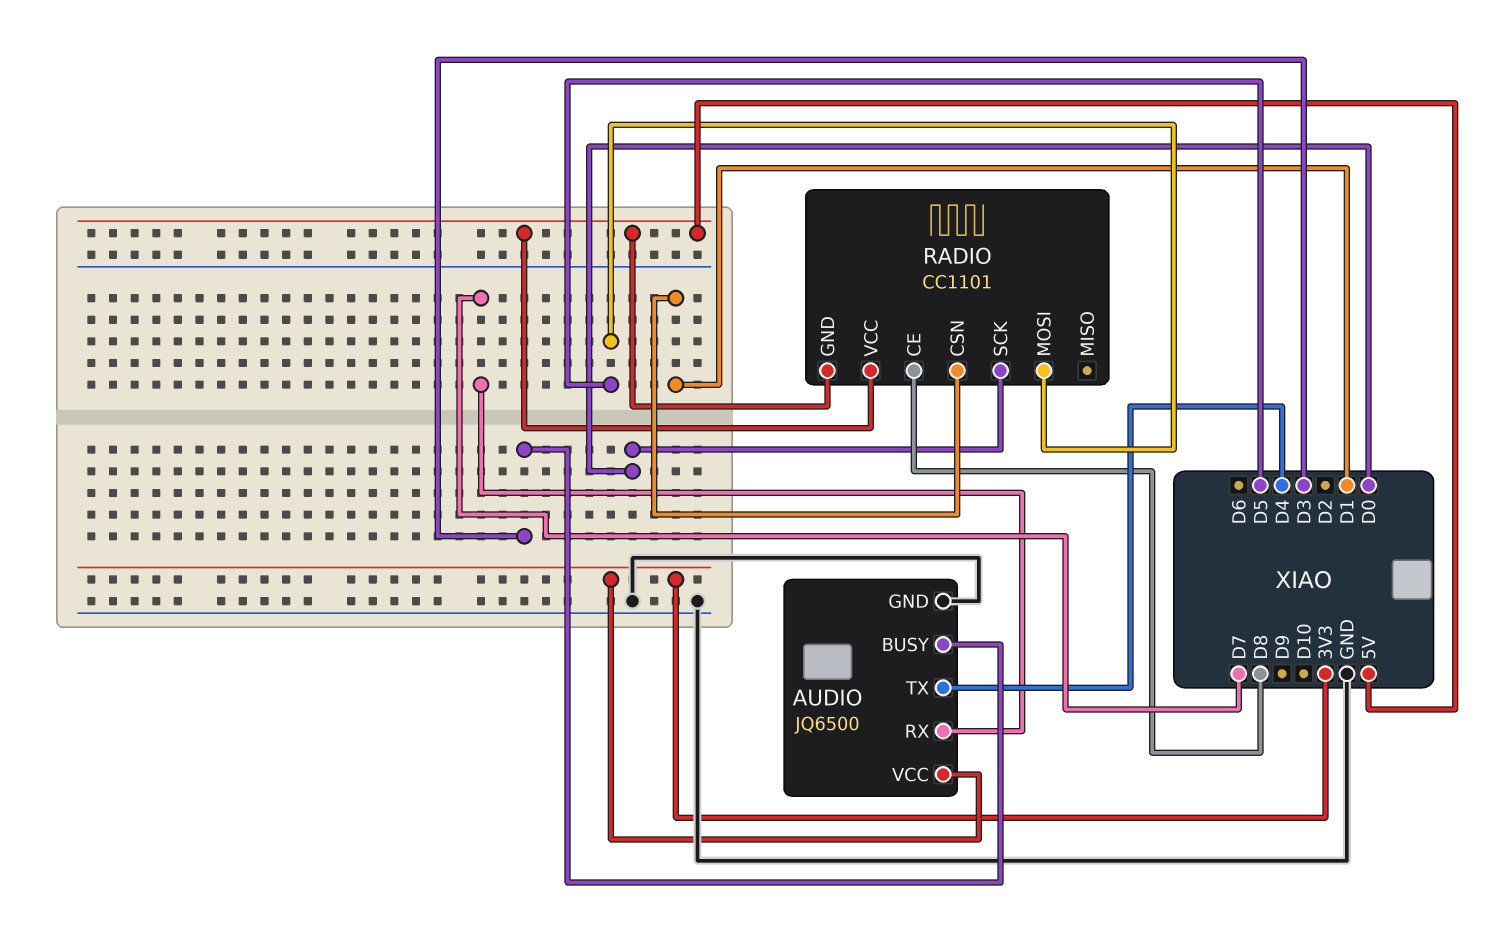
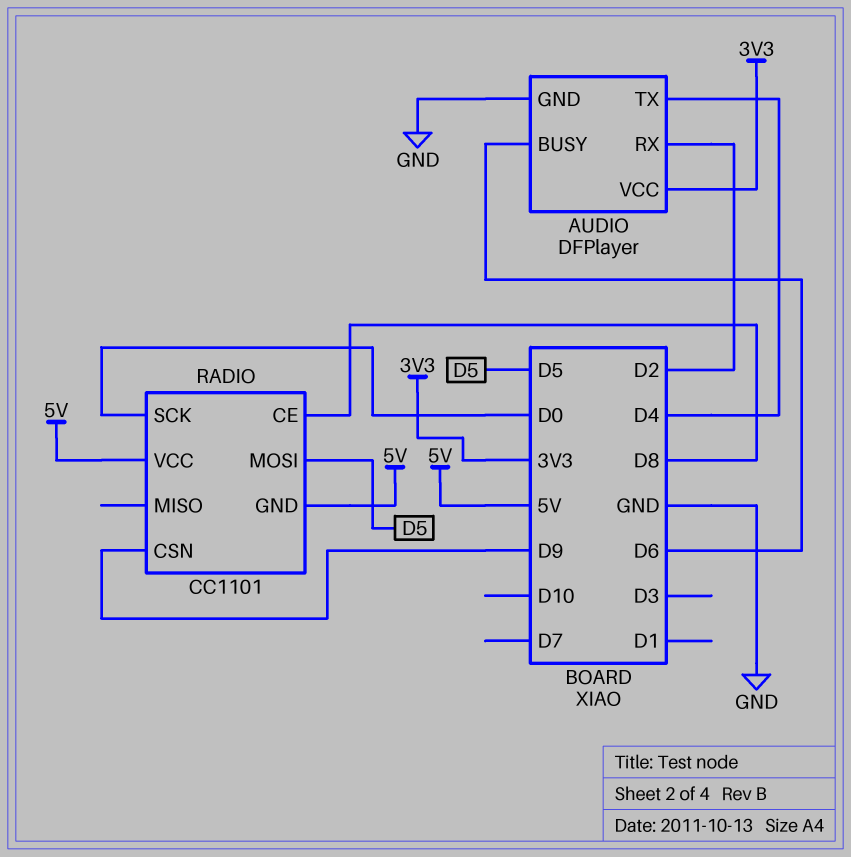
AUDIO: JQ6500 -> DFPlayer
AUDIO pin BUSY: D3 -> D6
AUDIO pin RX: D7 -> D2
RADIO pin CSN: D1 -> D9

